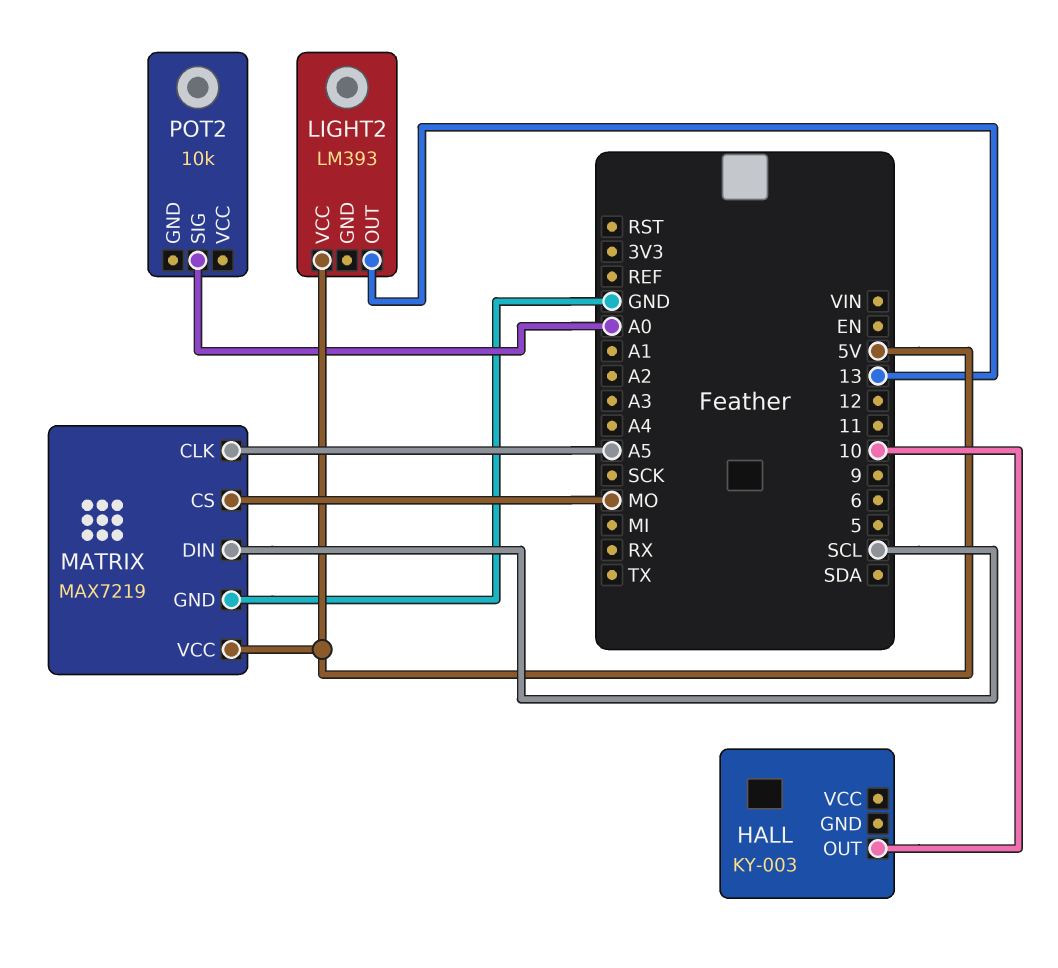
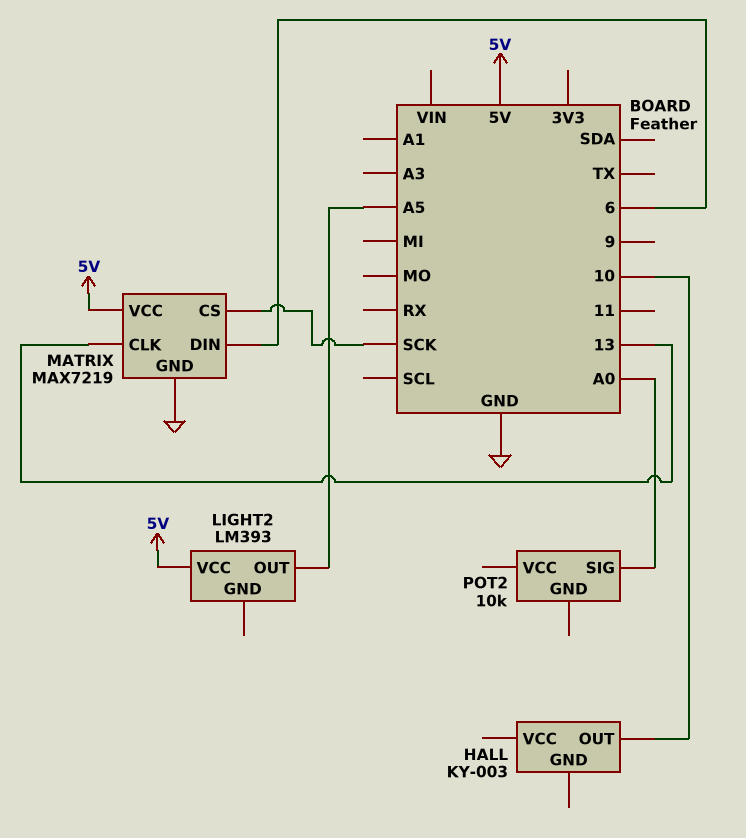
LIGHT2 pin OUT: 13 -> A5
MATRIX pin CLK: A5 -> 13
MATRIX pin CS: MO -> SCK
MATRIX pin DIN: SCL -> 6

